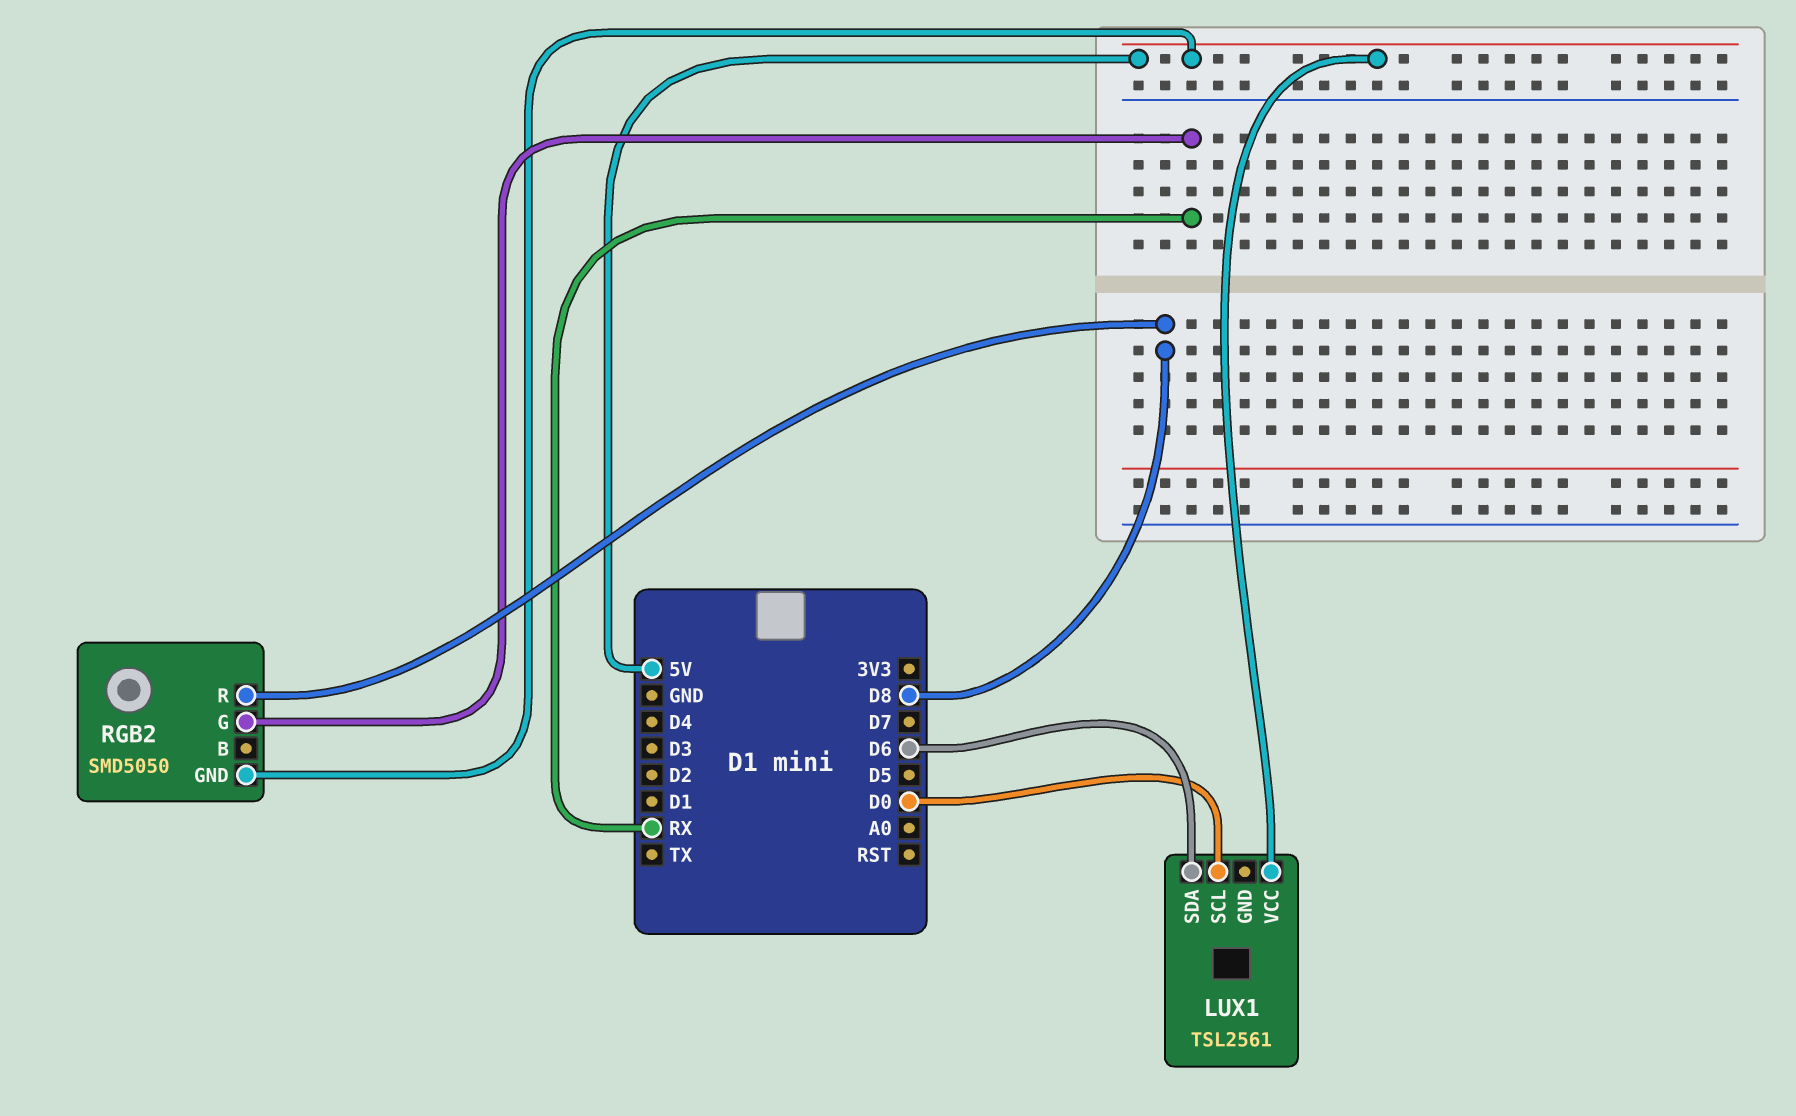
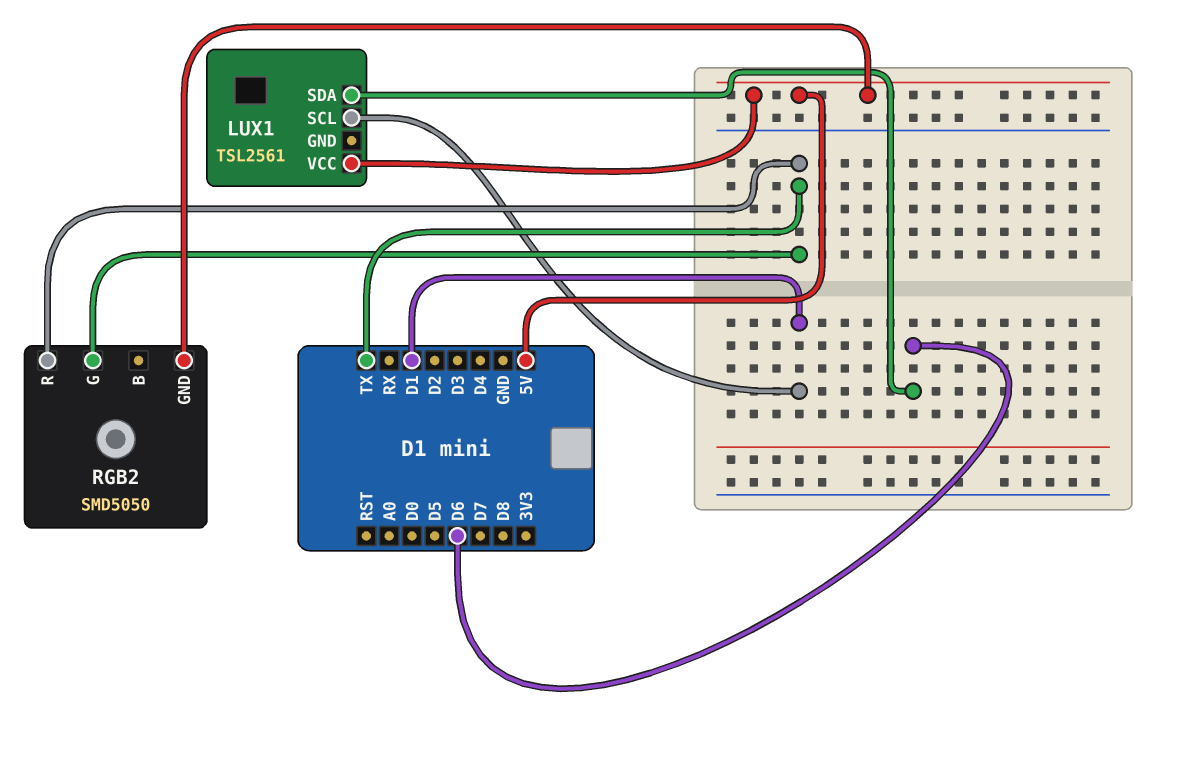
LUX1 pin SCL: D0 -> D1
RGB2 pin G: RX -> TX
RGB2 pin R: D8 -> TX

